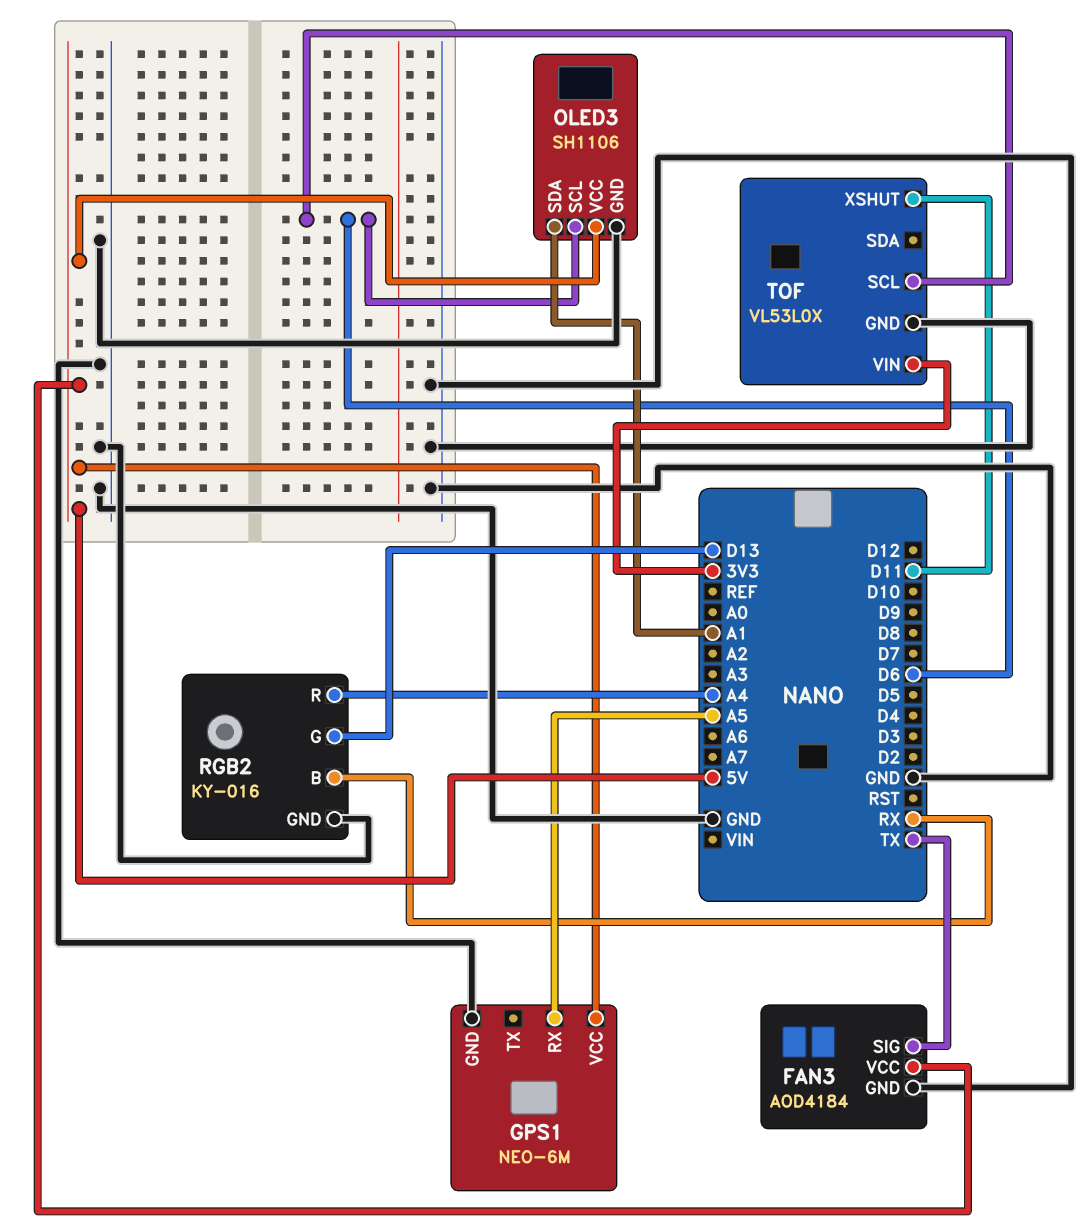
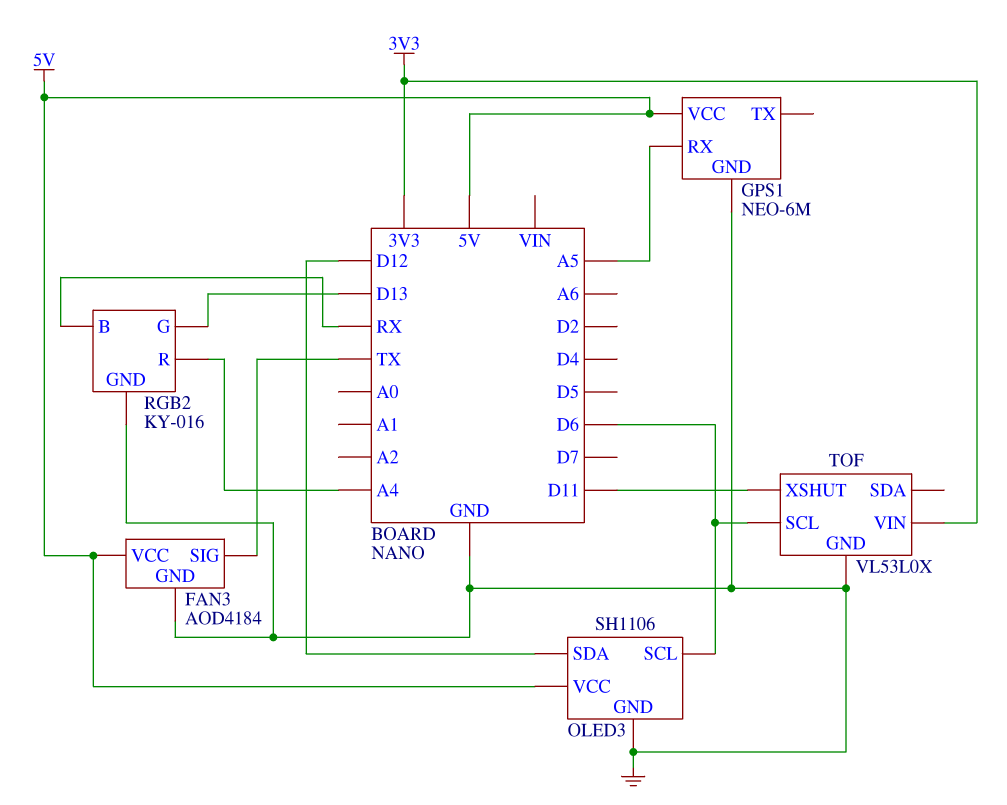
OLED3 pin SDA: A1 -> D12

